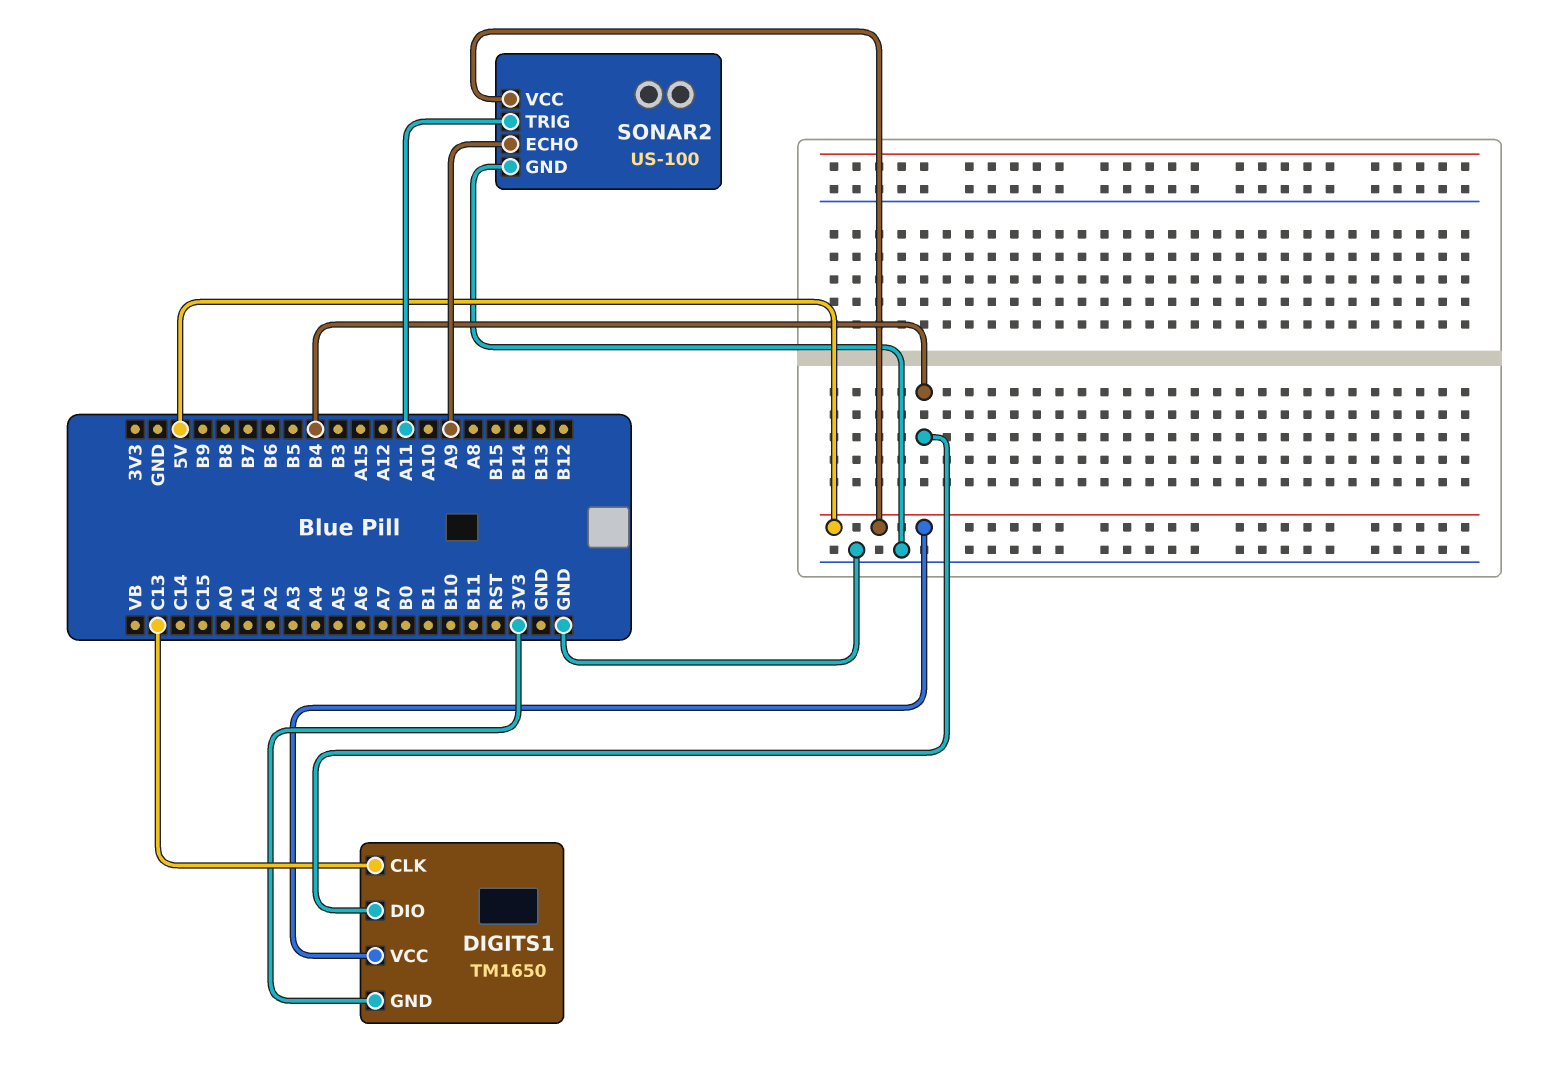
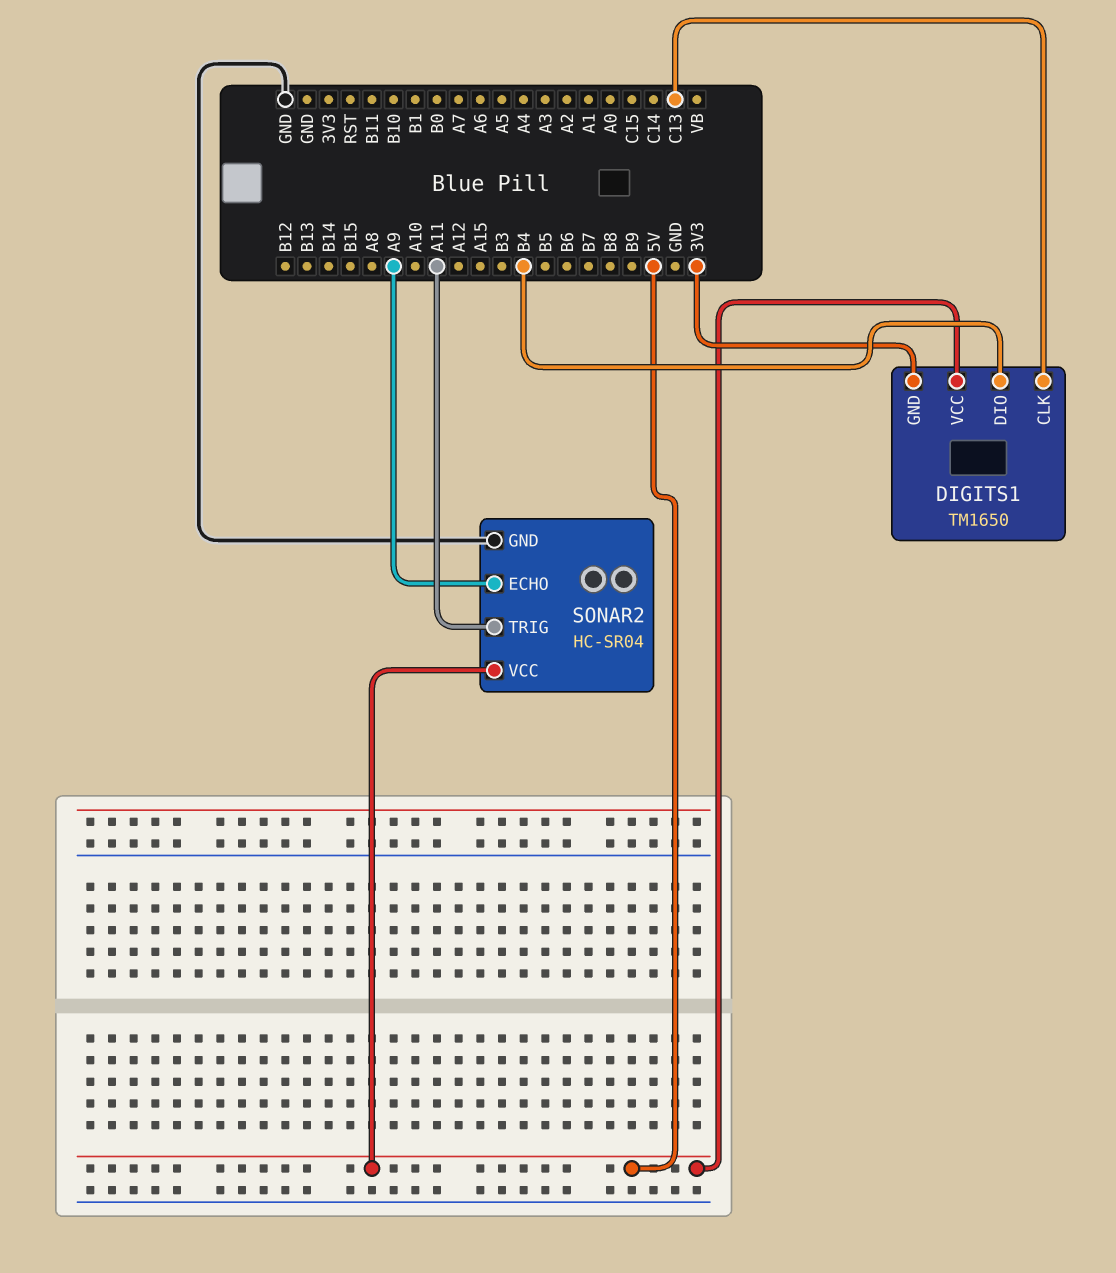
SONAR2: US-100 -> HC-SR04

